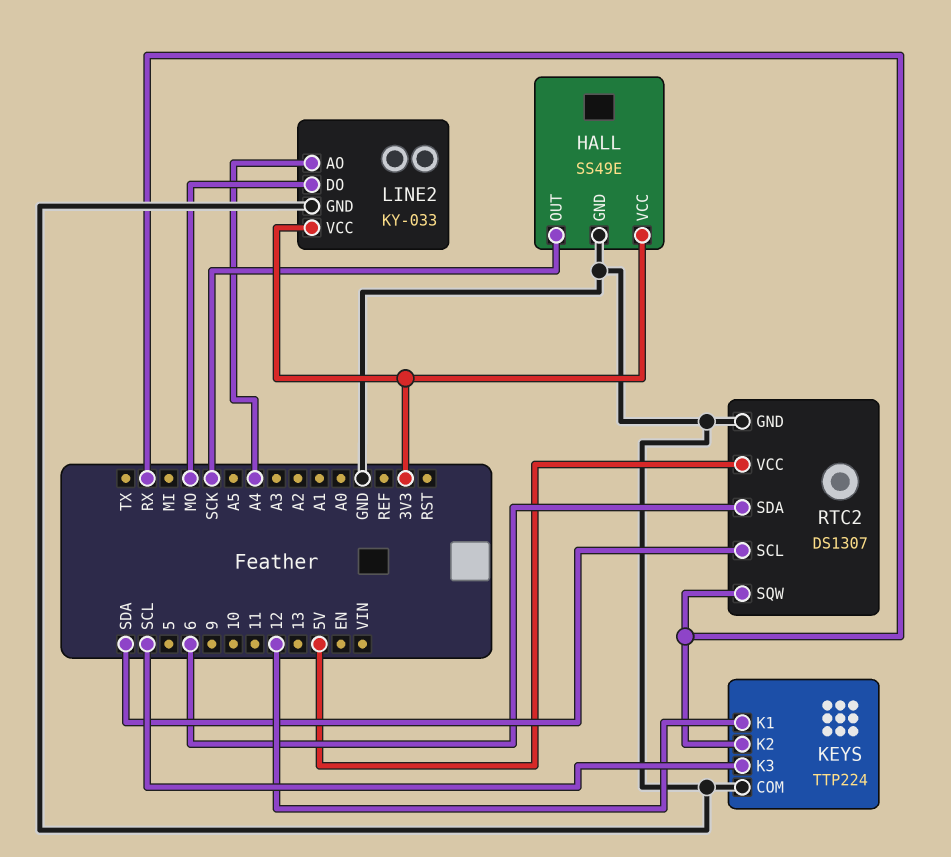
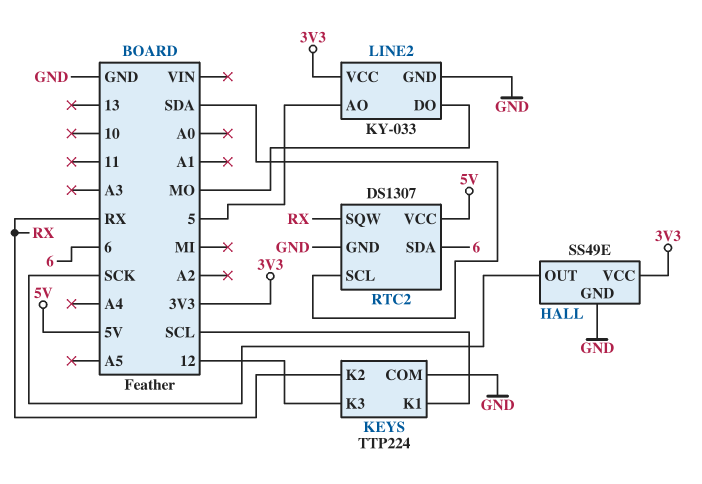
KEYS pin K1: 12 -> SCL
KEYS pin K3: SCL -> 12
LINE2 pin AO: A4 -> 5

